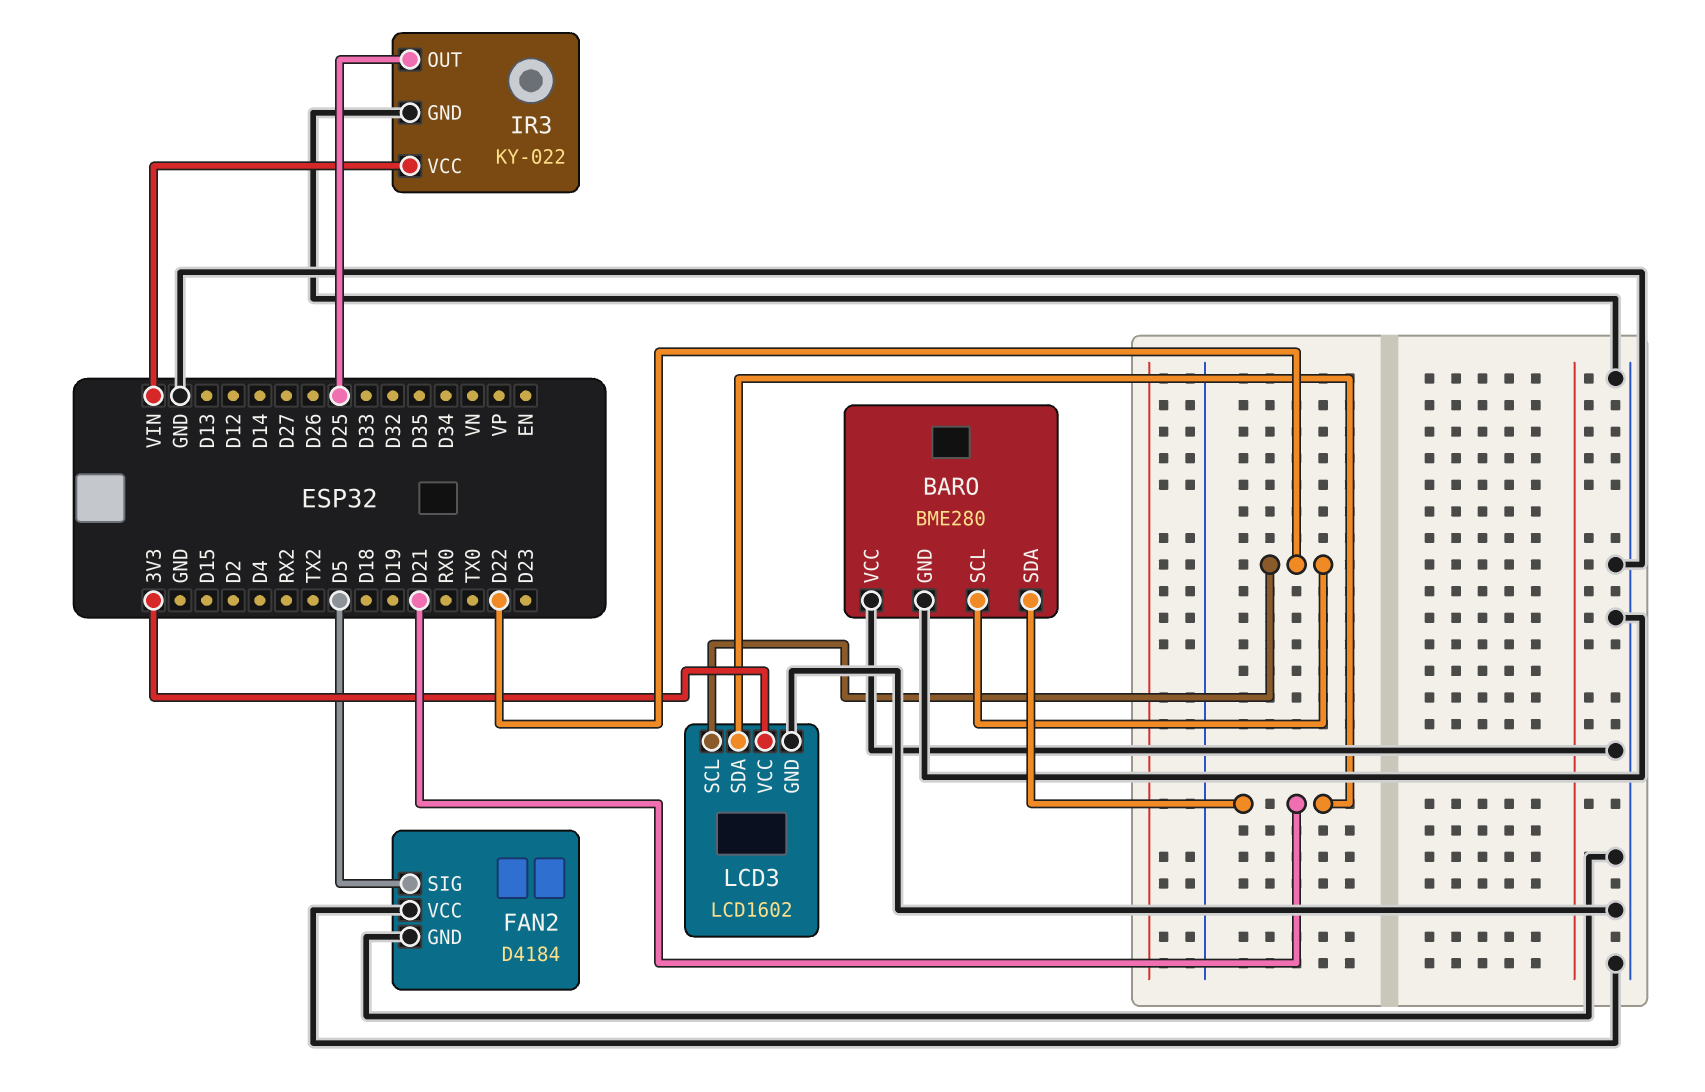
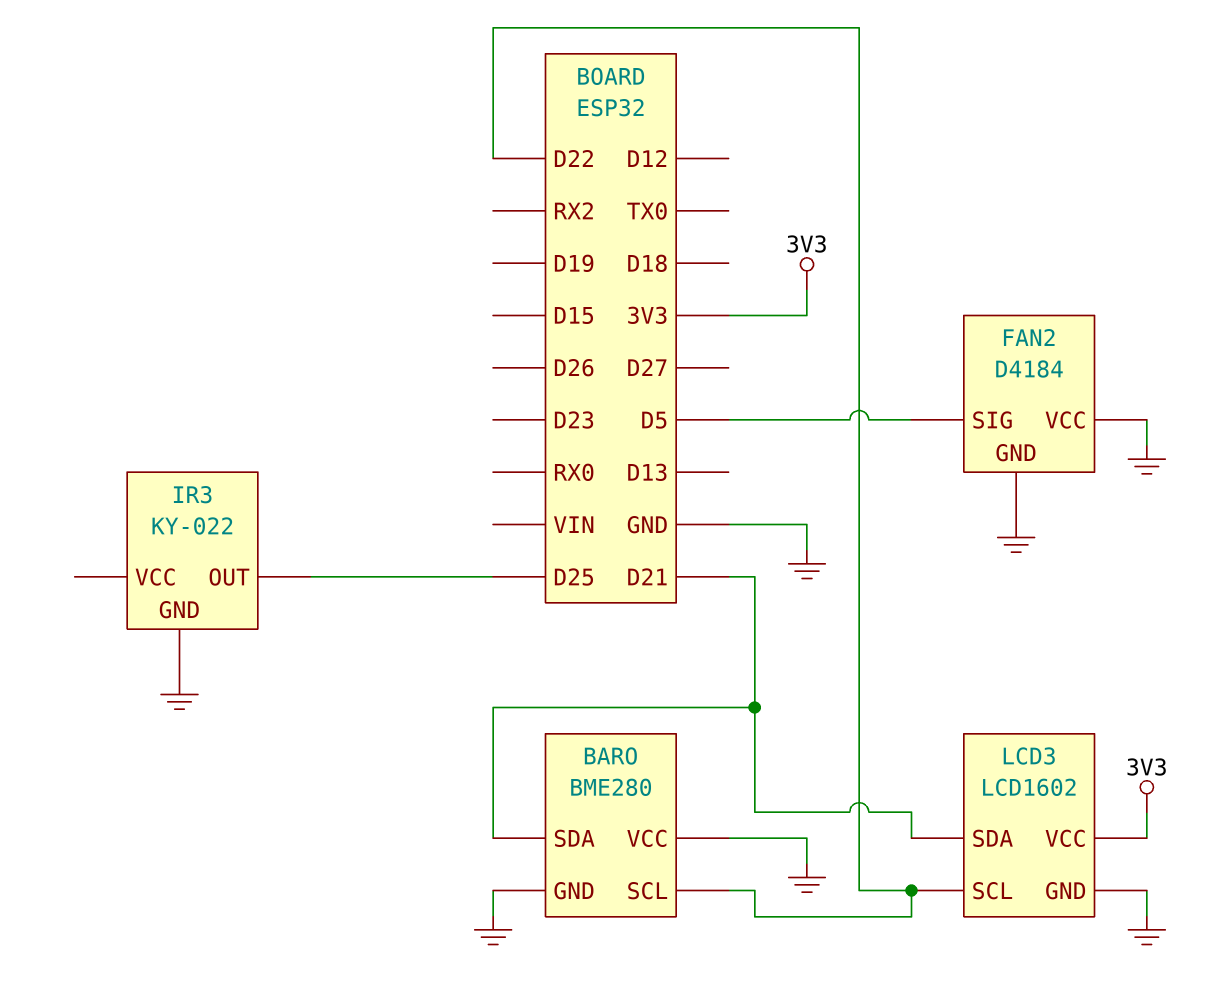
IR3 pin VCC: VIN -> none

